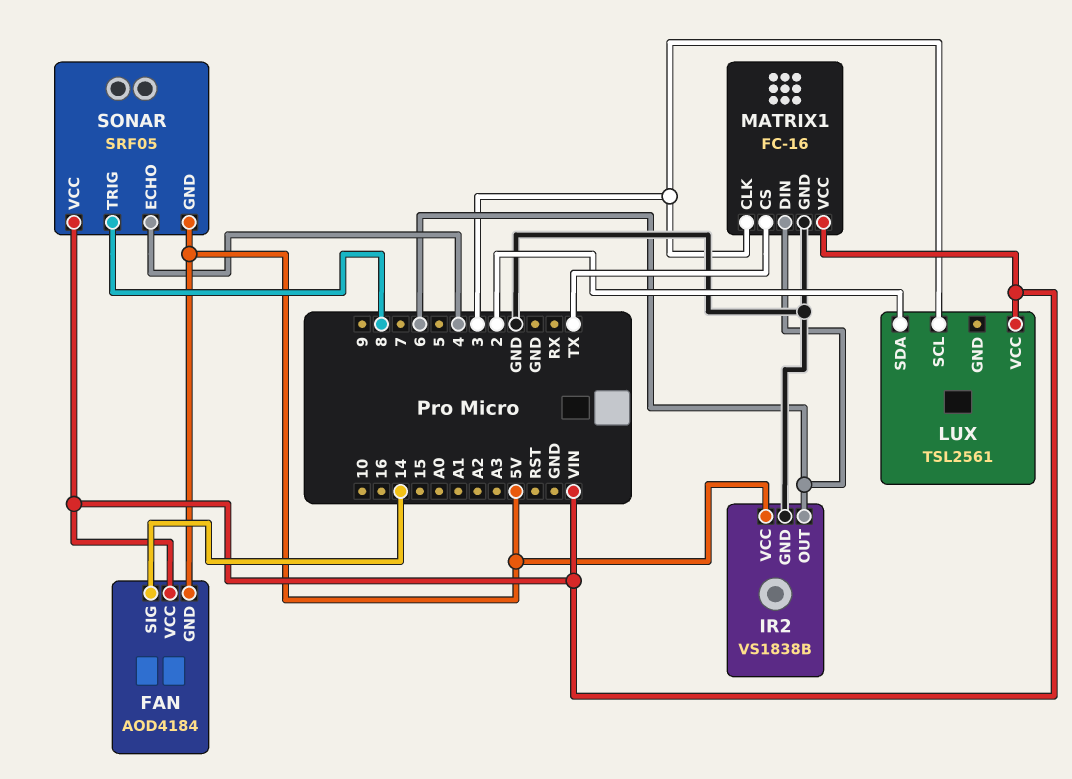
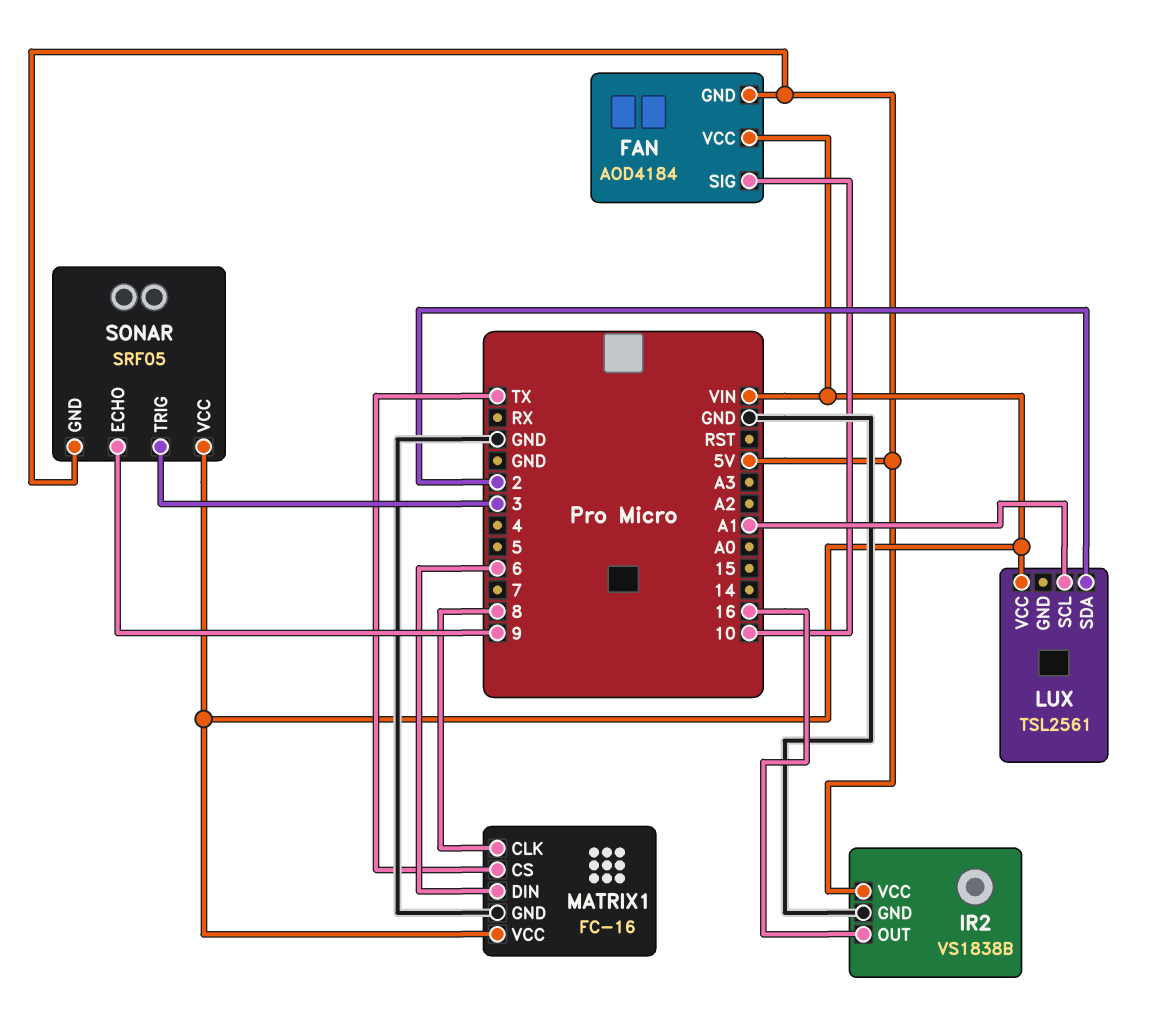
FAN pin SIG: 14 -> 10
IR2 pin OUT: 6 -> 16
LUX pin SCL: 3 -> A1
MATRIX1 pin CLK: 3 -> 8
SONAR pin ECHO: 4 -> 9
SONAR pin TRIG: 8 -> 3

